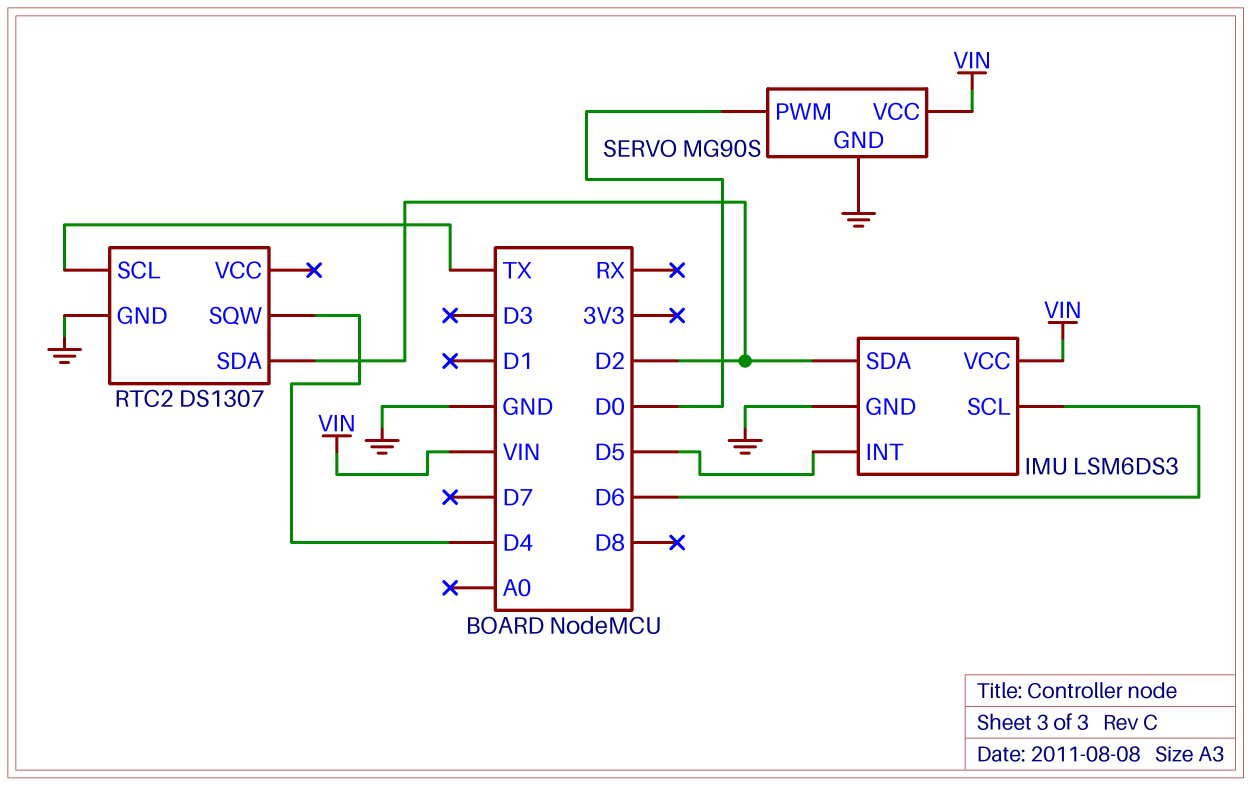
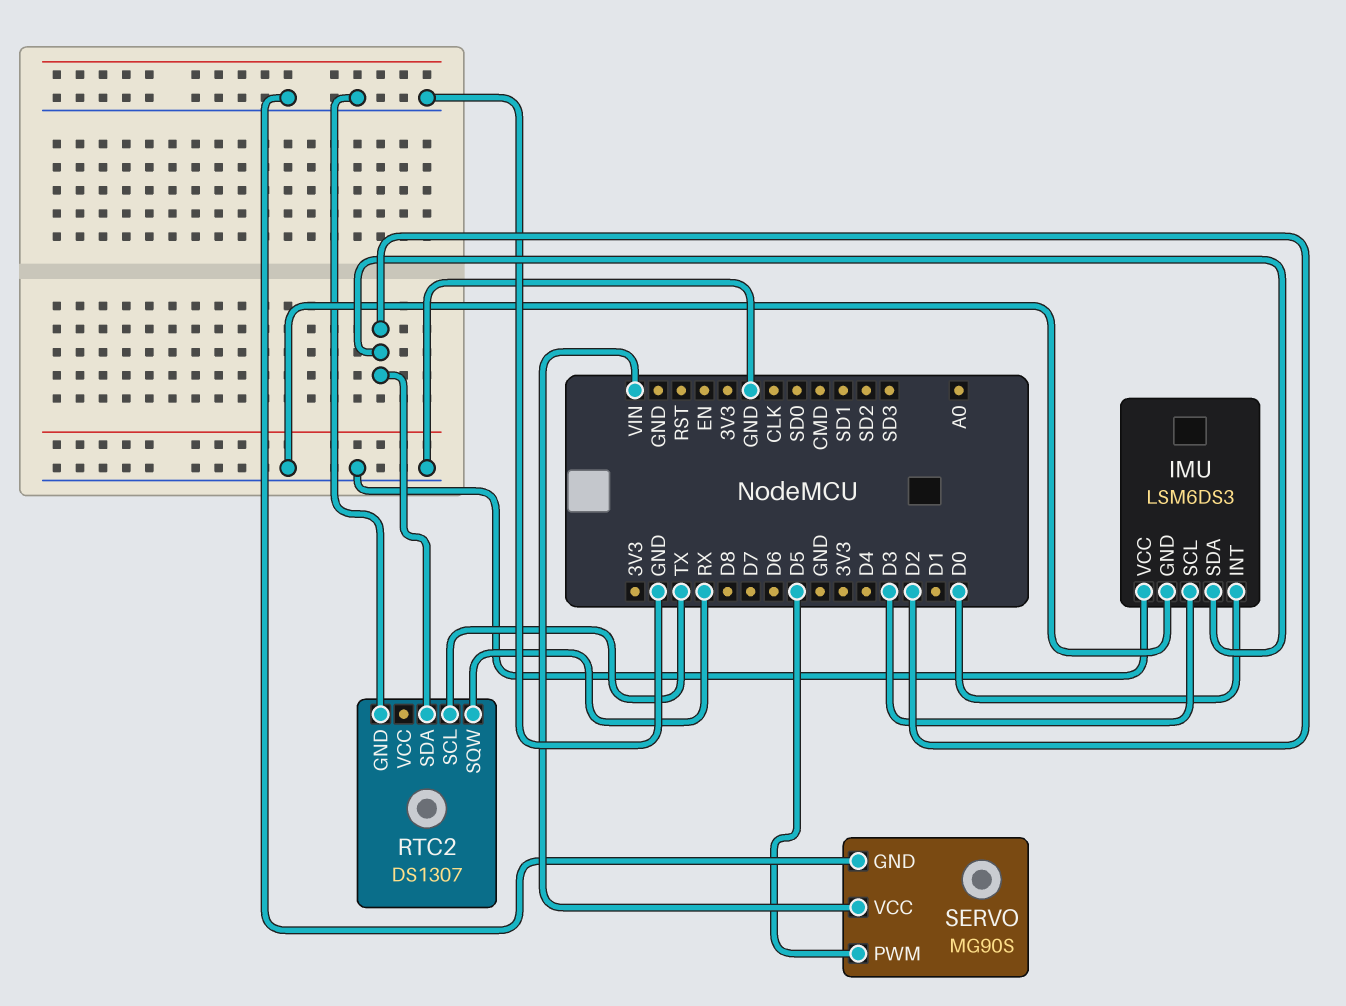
IMU pin INT: D5 -> D0
IMU pin SCL: D6 -> D3
IMU pin VCC: VIN -> GND
RTC2 pin SQW: D4 -> RX
SERVO pin PWM: D0 -> D5

